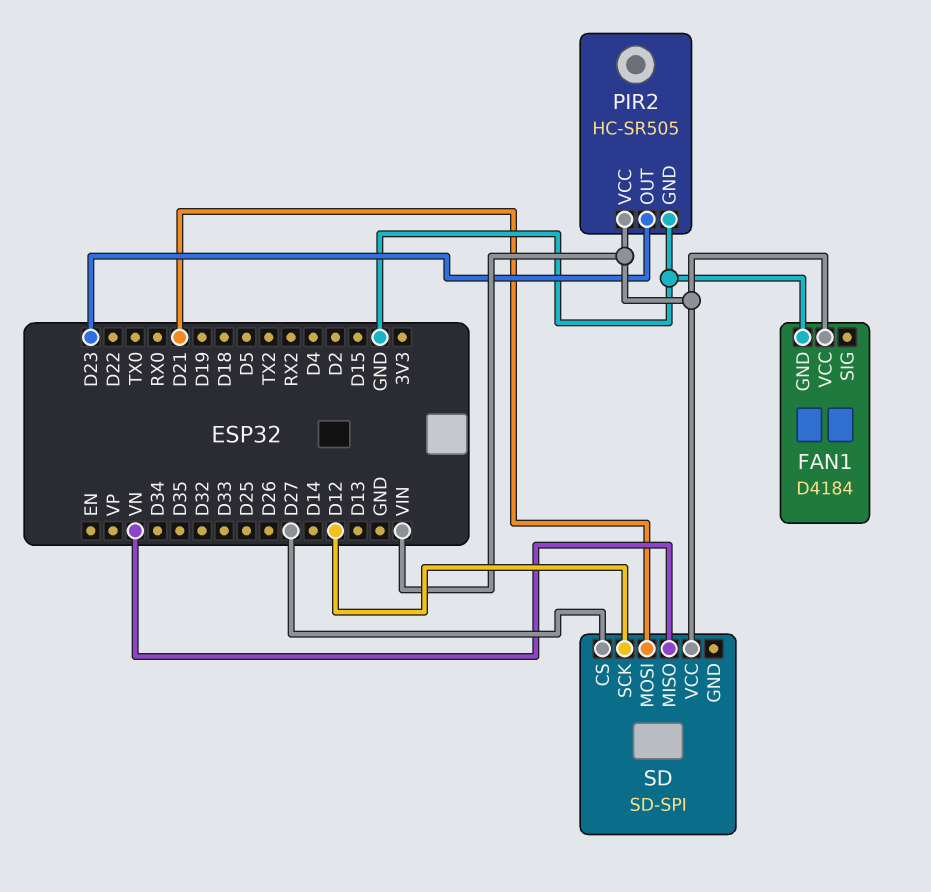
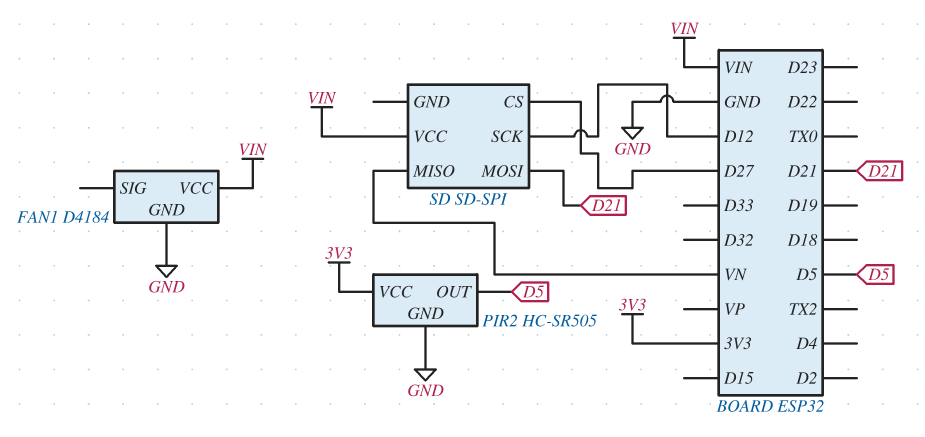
PIR2 pin OUT: D23 -> D5
PIR2 pin VCC: VIN -> 3V3

